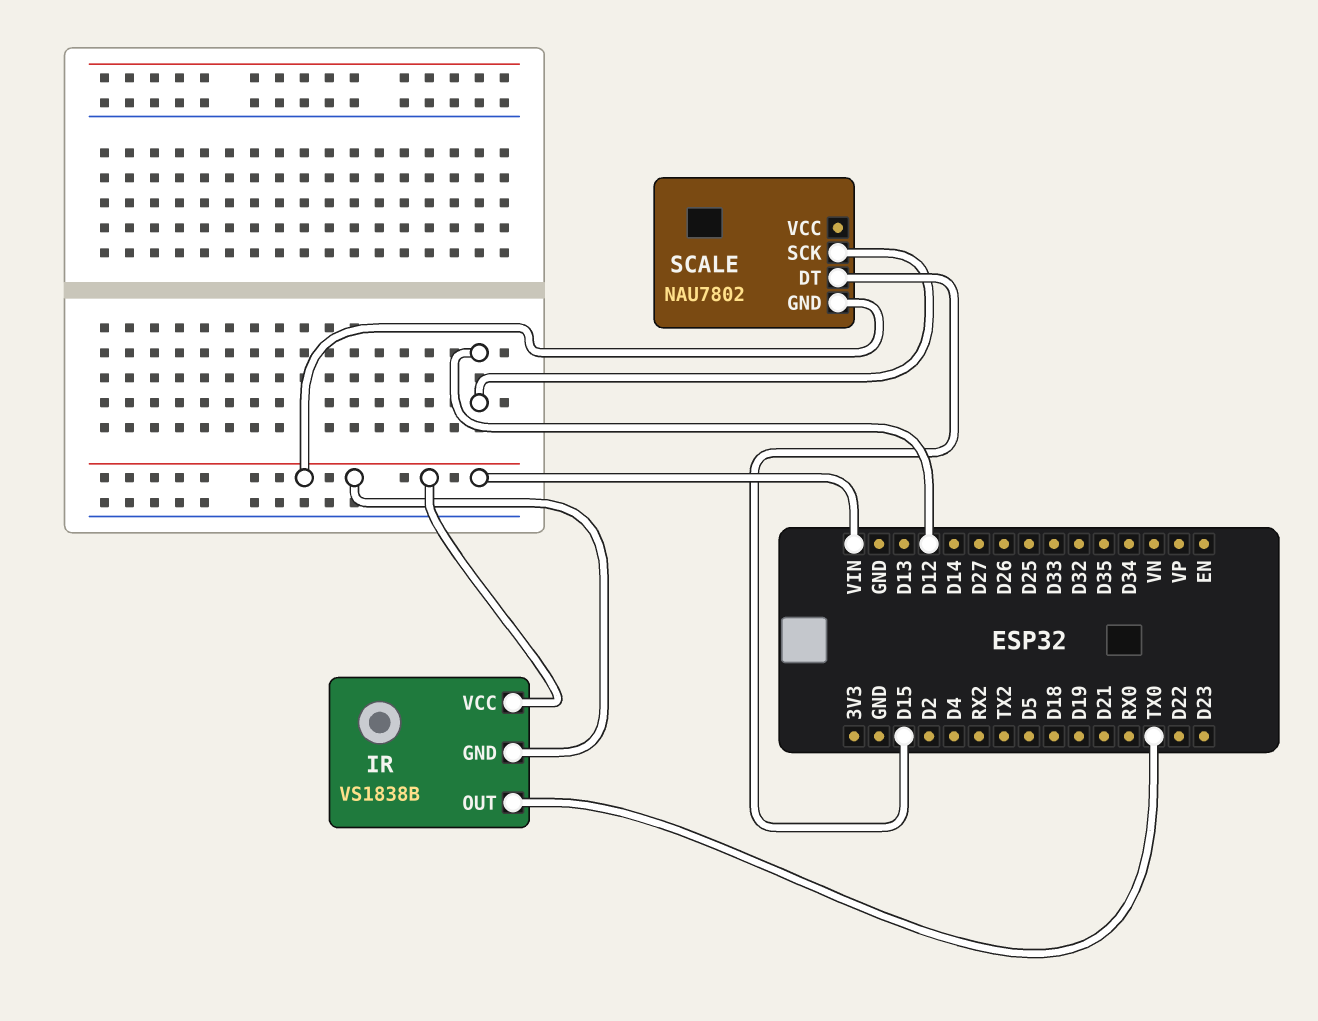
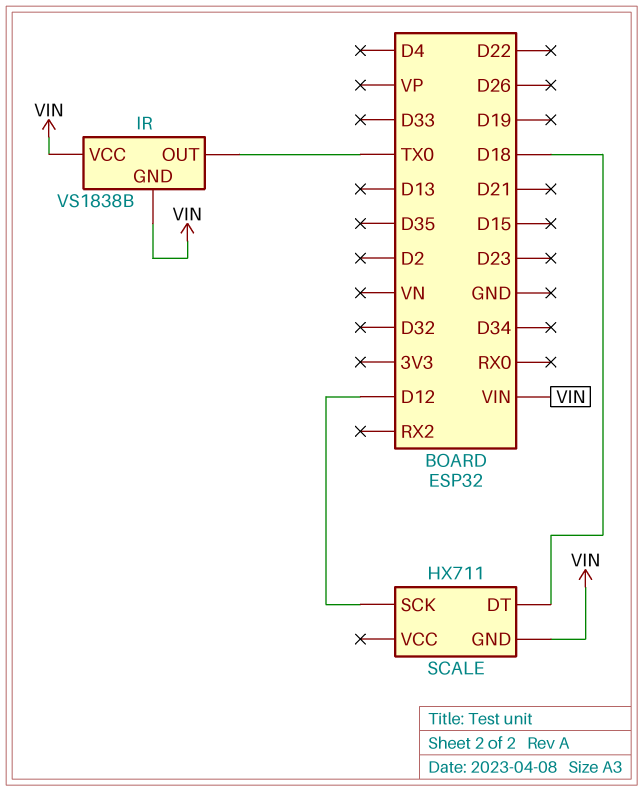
SCALE: NAU7802 -> HX711
SCALE pin DT: D15 -> D18

